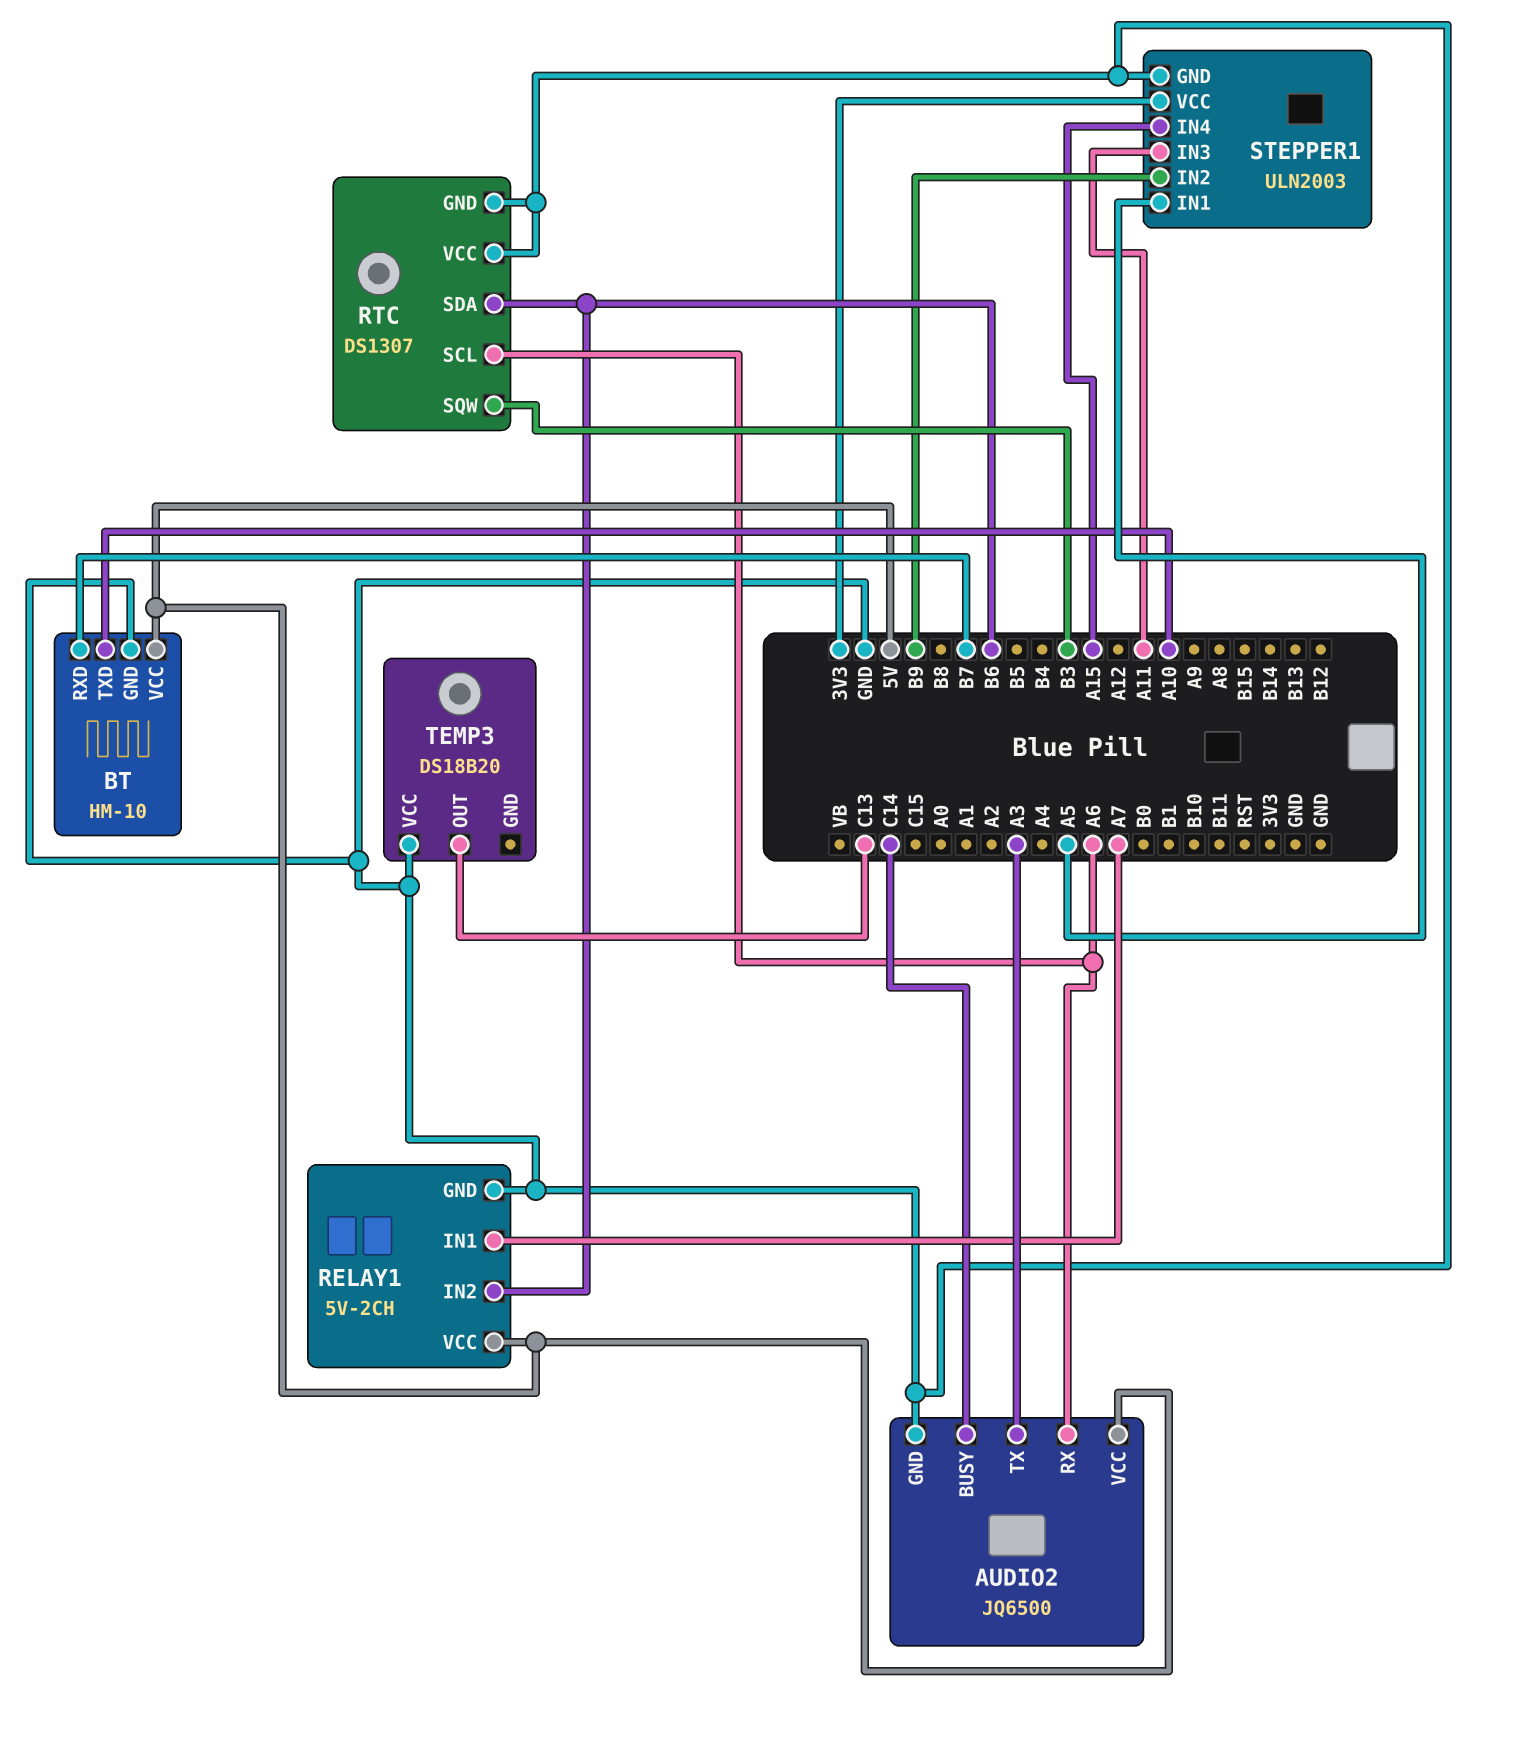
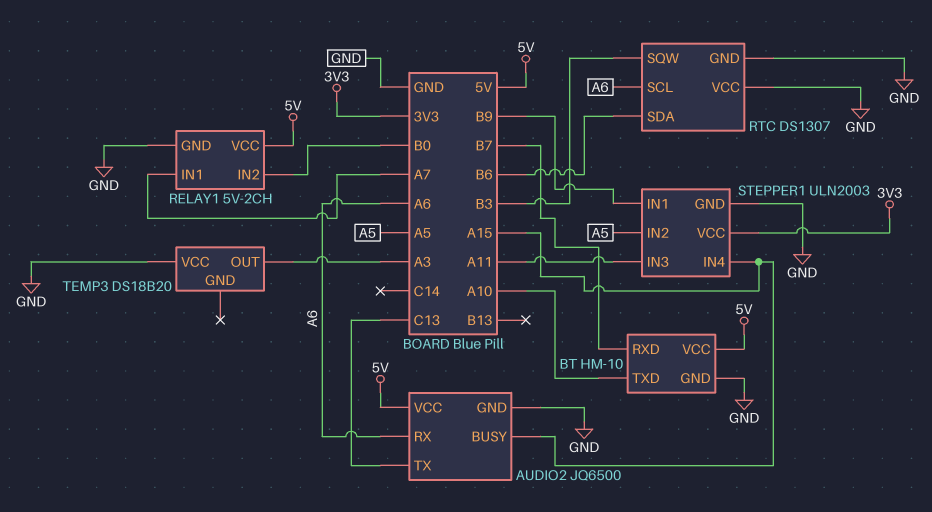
AUDIO2 pin BUSY: C14 -> A15
AUDIO2 pin TX: A3 -> C13
RELAY1 pin IN2: B6 -> B0
STEPPER1 pin IN1: A5 -> B9
STEPPER1 pin IN2: B9 -> A5
TEMP3 pin OUT: C13 -> A3

